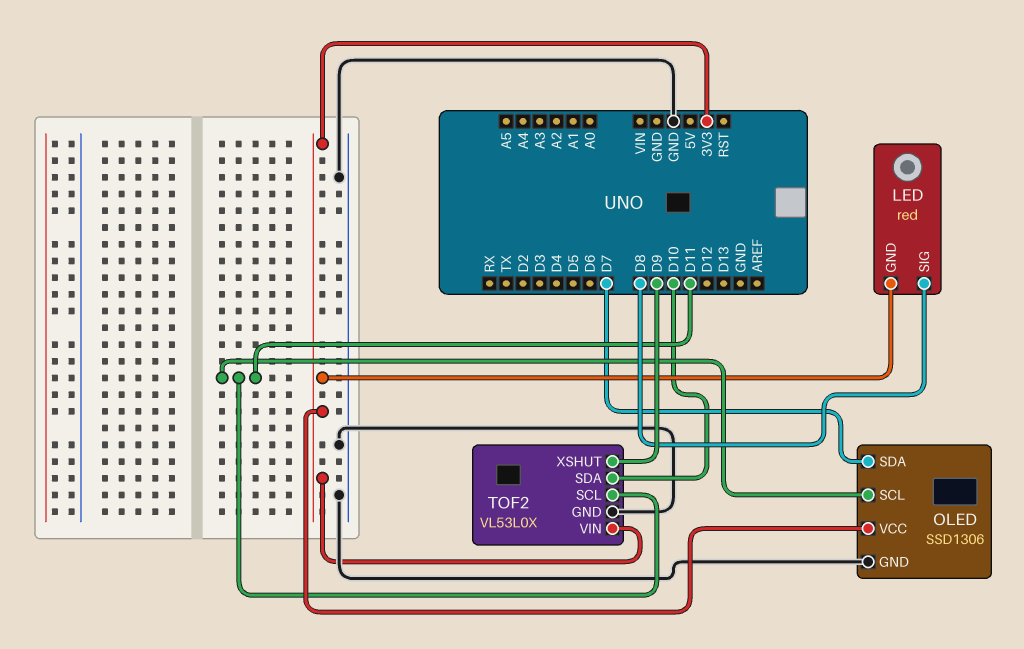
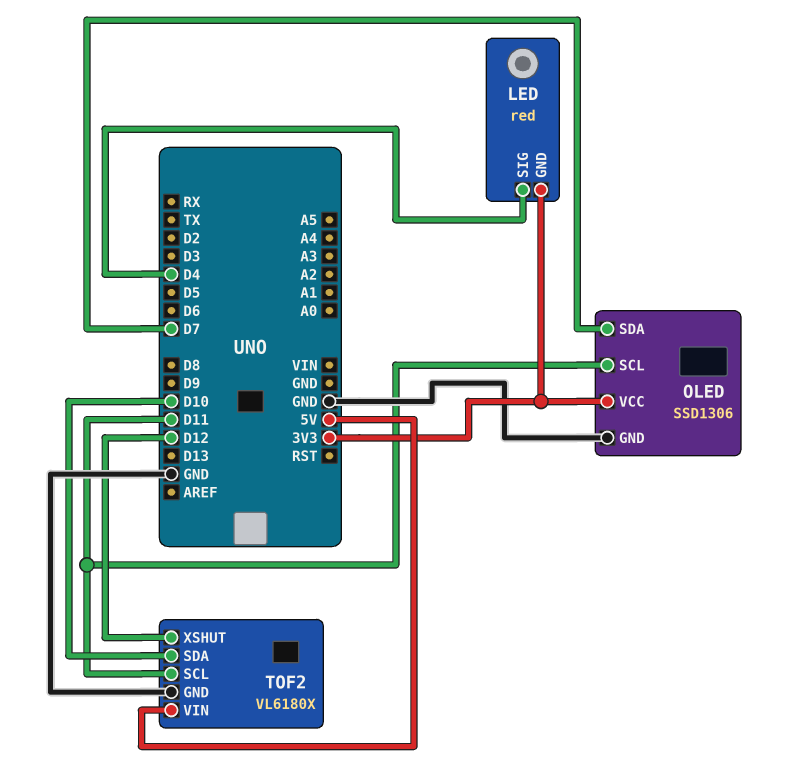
LED pin SIG: D8 -> D4
TOF2: VL53L0X -> VL6180X
TOF2 pin VIN: 3V3 -> 5V
TOF2 pin XSHUT: D9 -> D12

